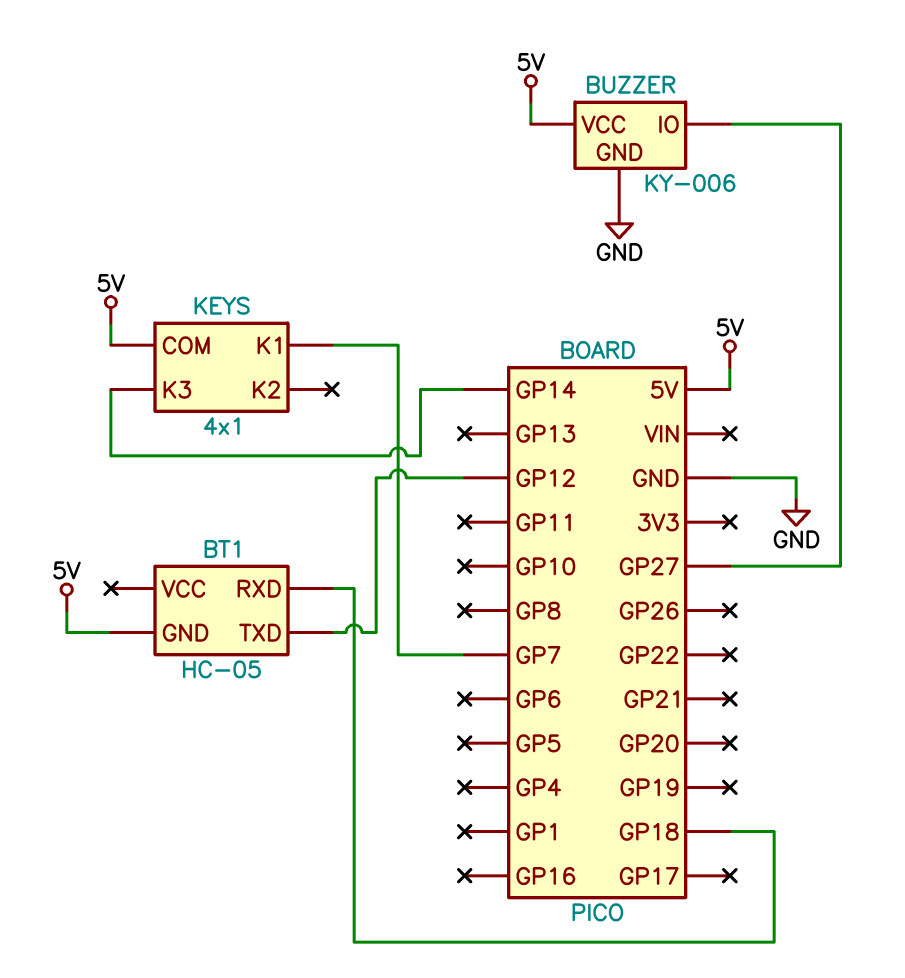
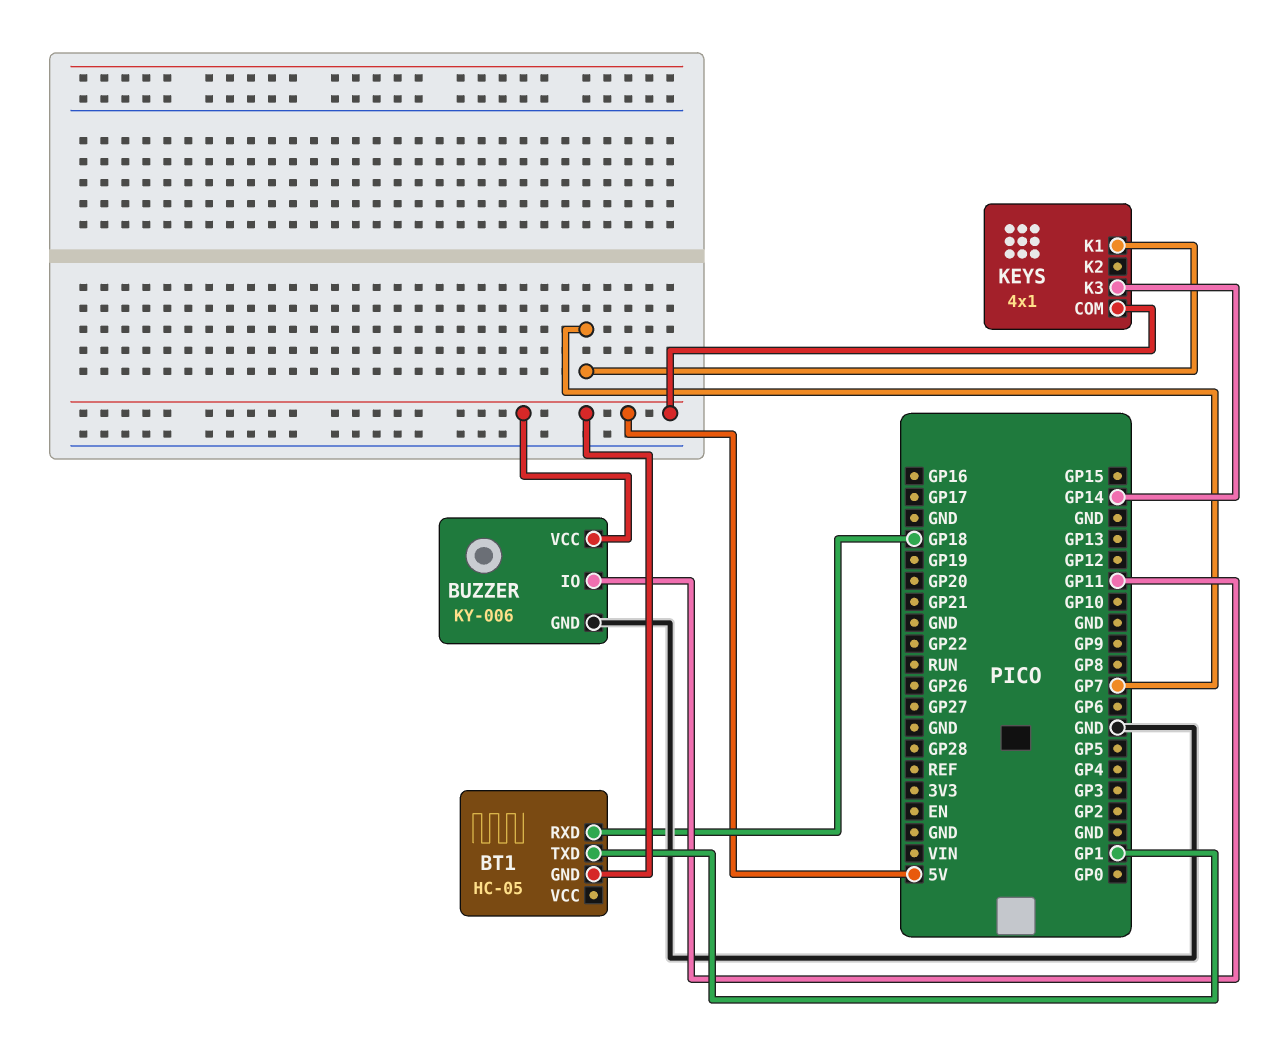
BT1 pin TXD: GP12 -> GP1
BUZZER pin IO: GP27 -> GP11

